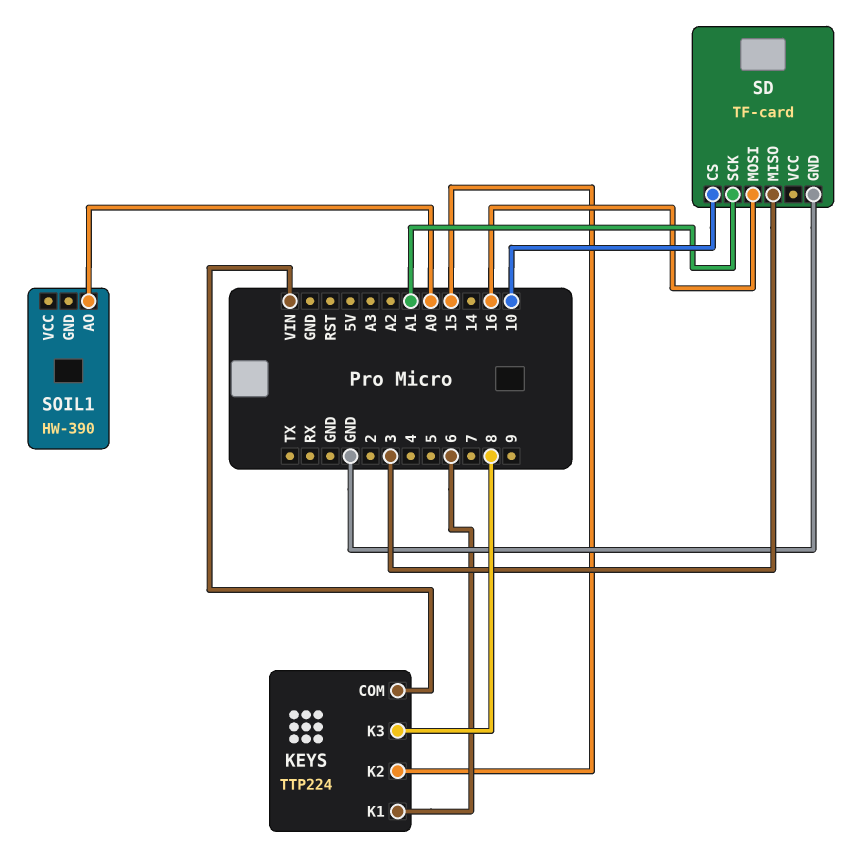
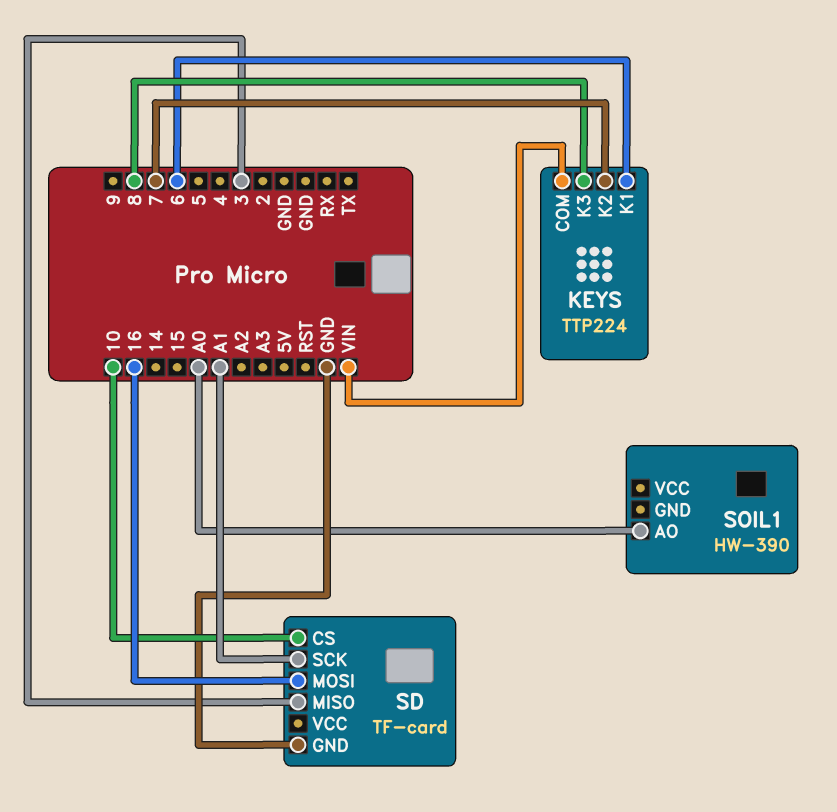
KEYS pin K2: 15 -> 7

